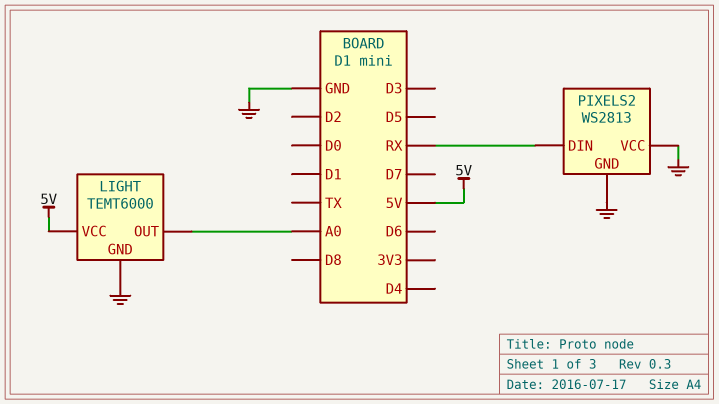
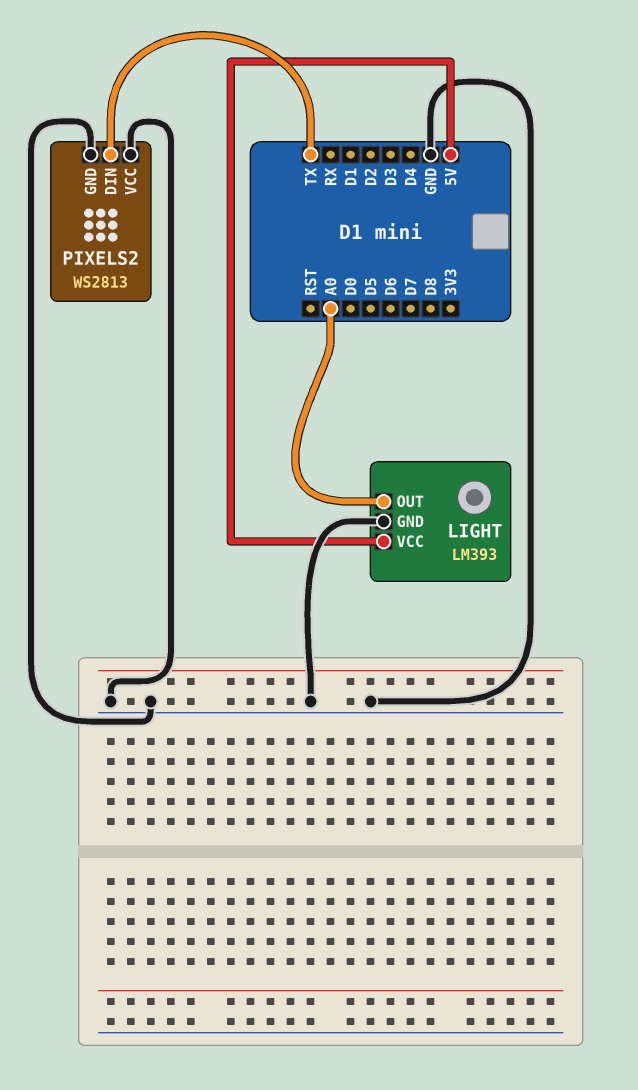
LIGHT: TEMT6000 -> LM393
PIXELS2 pin DIN: RX -> TX

